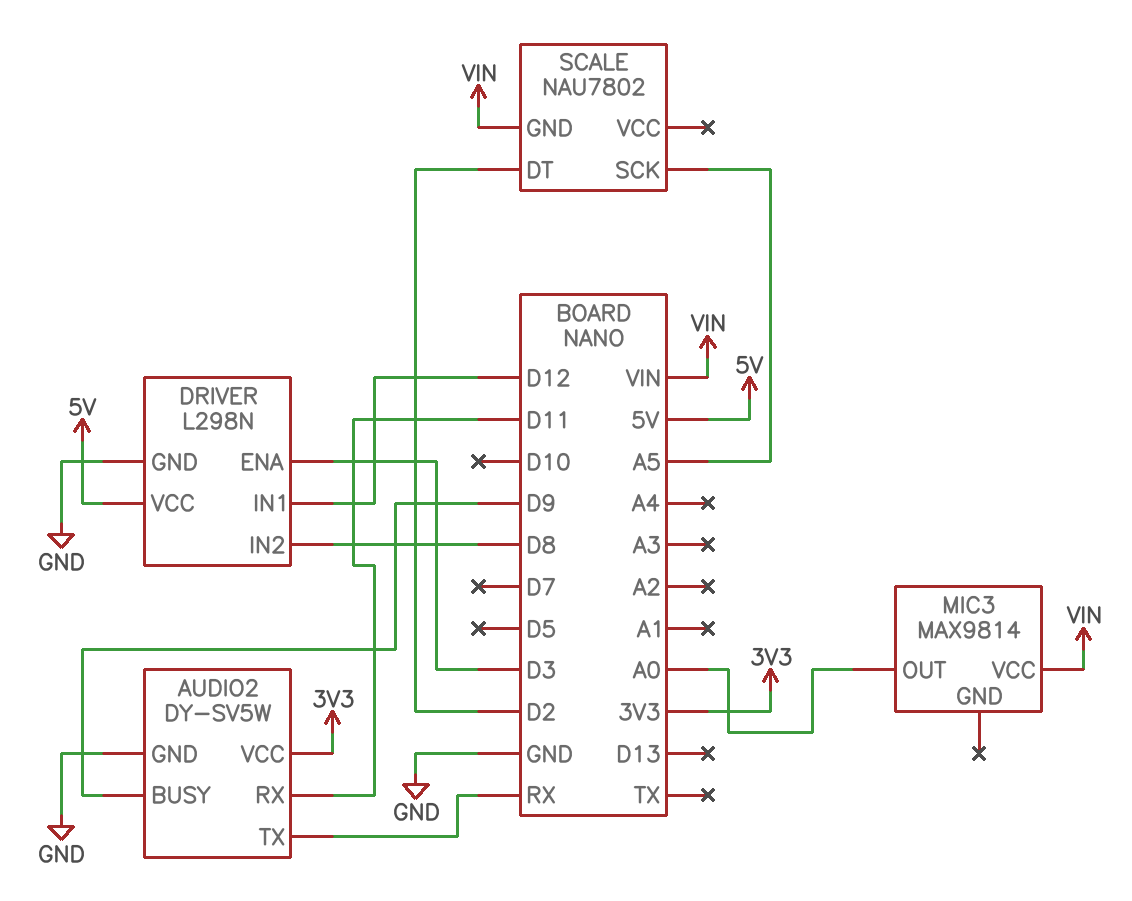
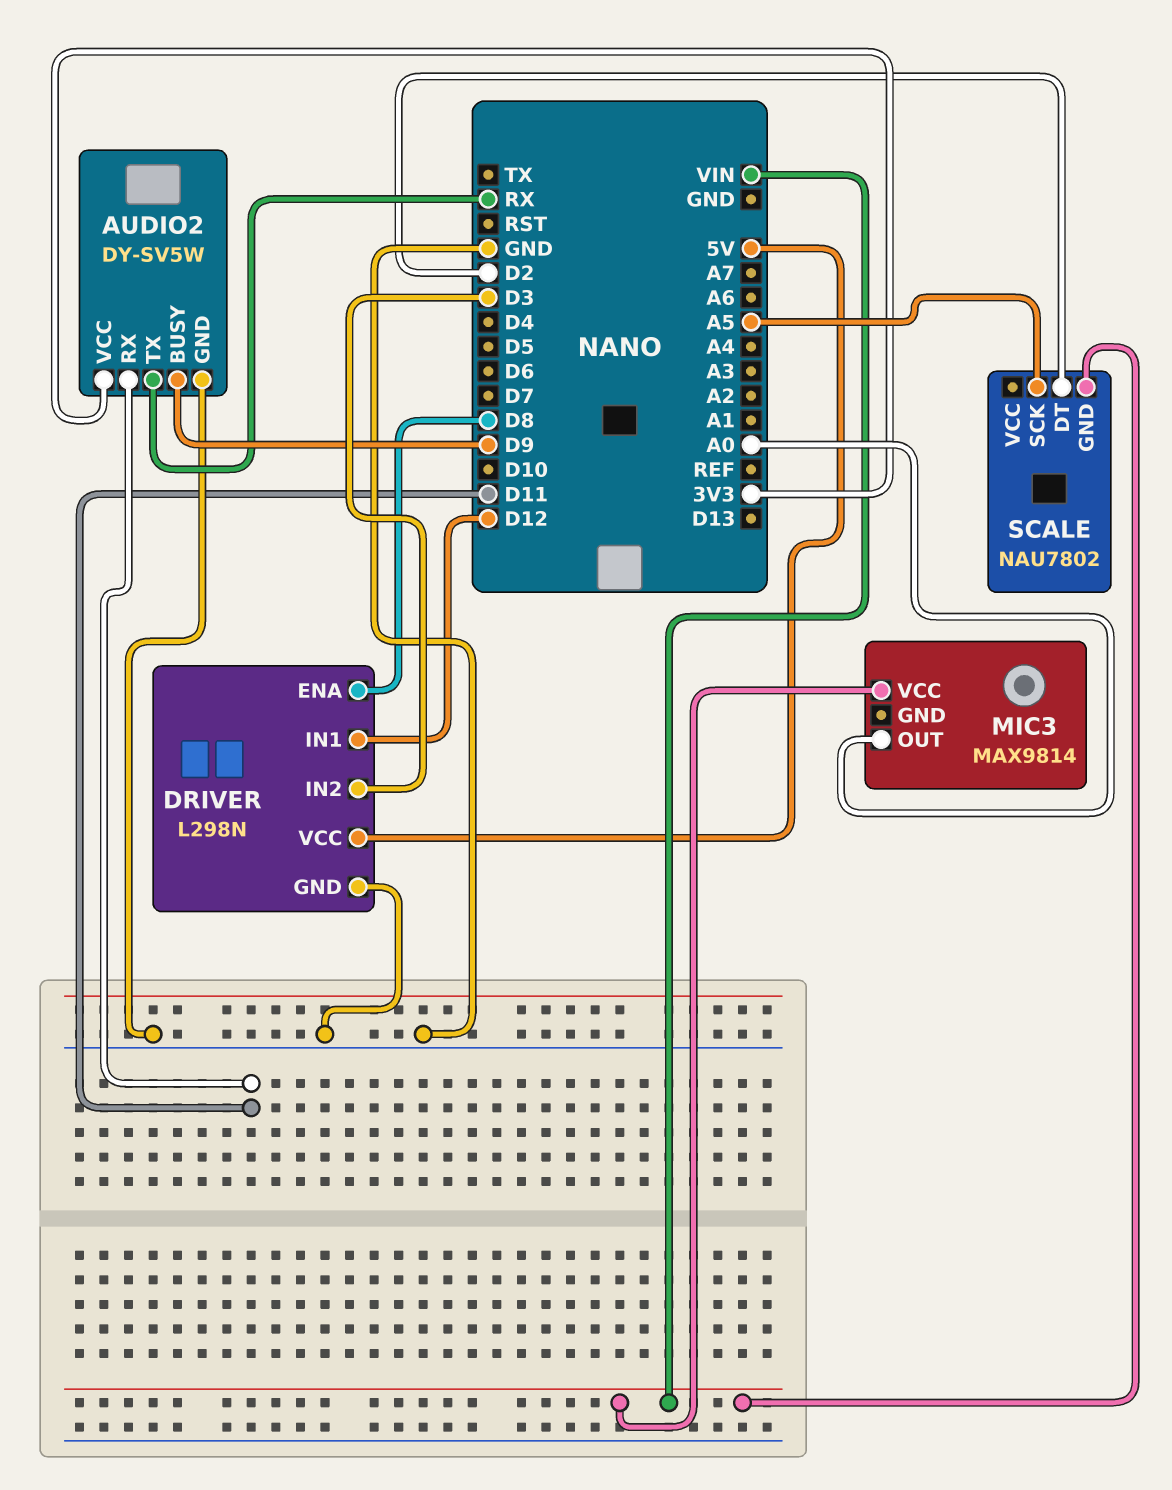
DRIVER pin ENA: D3 -> D8
DRIVER pin IN2: D8 -> D3

